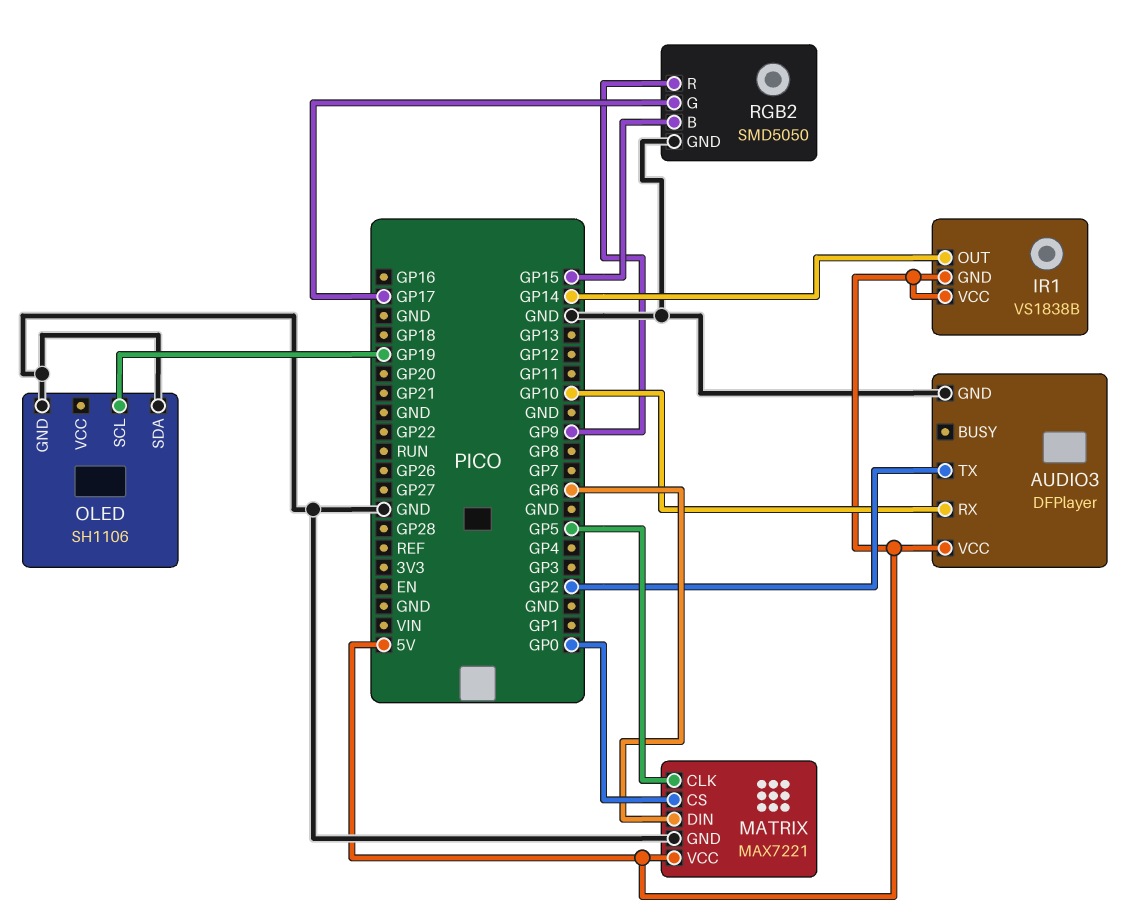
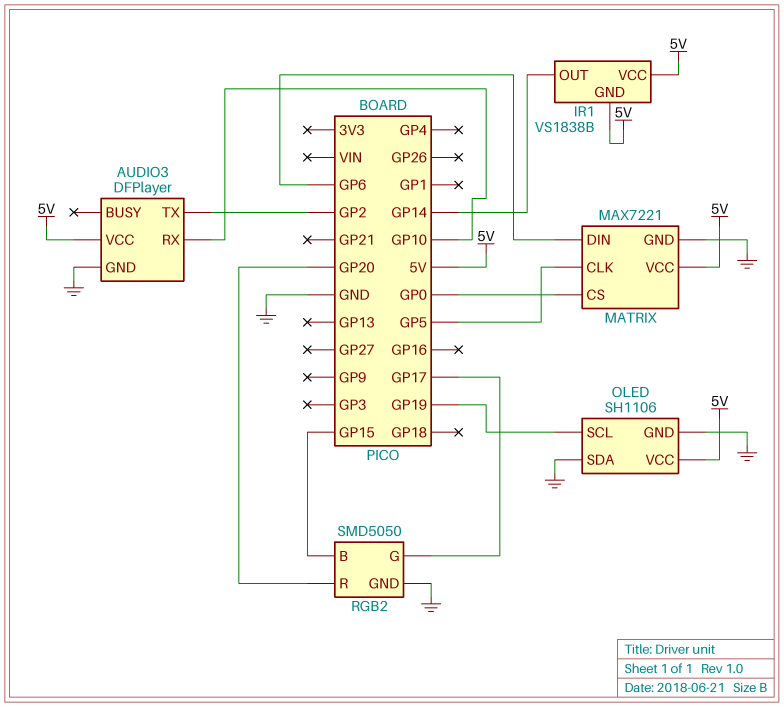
OLED pin VCC: none -> 5V
RGB2 pin R: GP9 -> GP20

